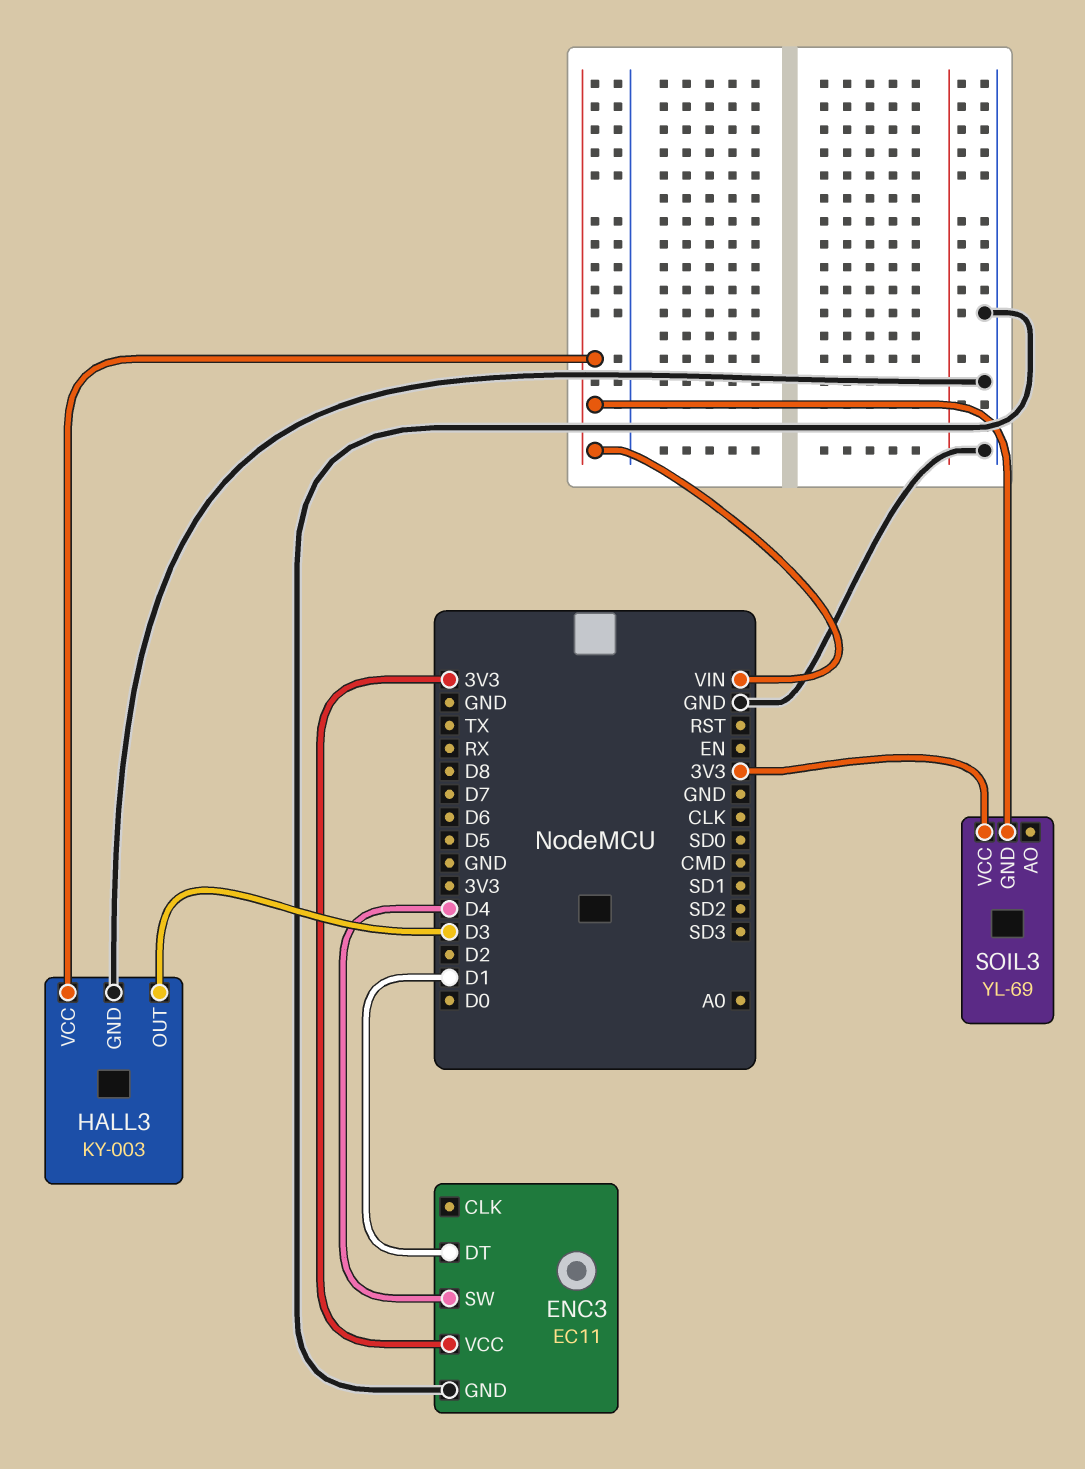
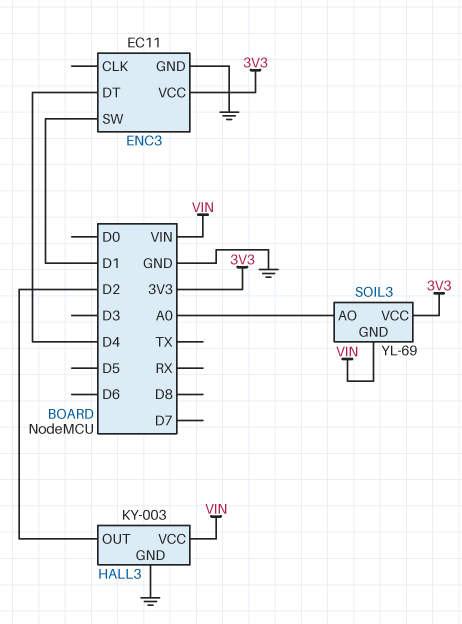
ENC3 pin DT: D1 -> D4
ENC3 pin SW: D4 -> D1
HALL3 pin OUT: D3 -> D2
SOIL3 pin AO: none -> A0

